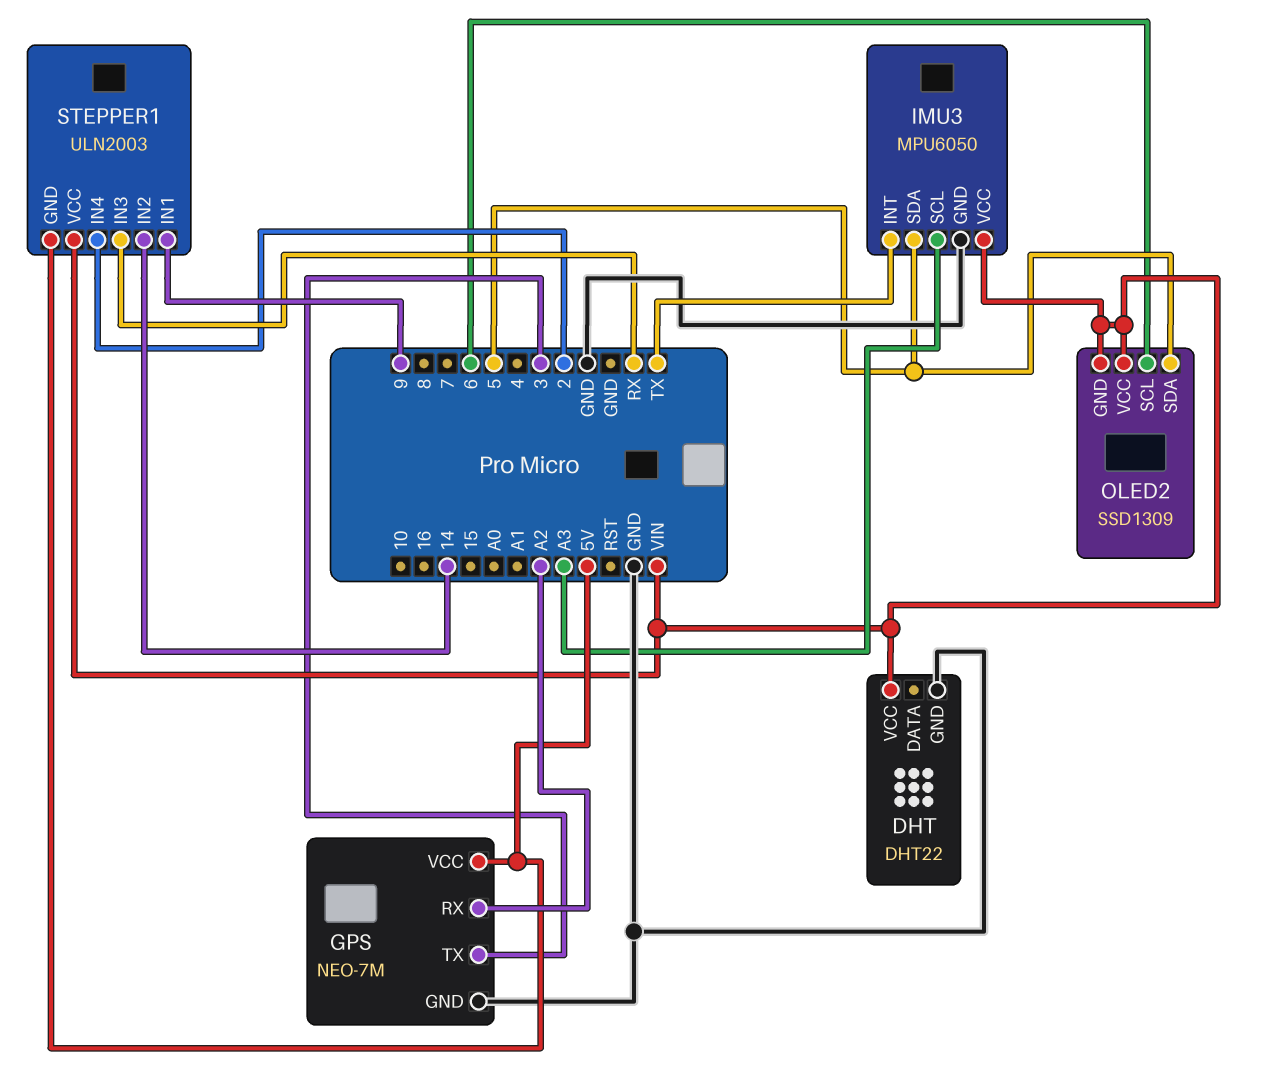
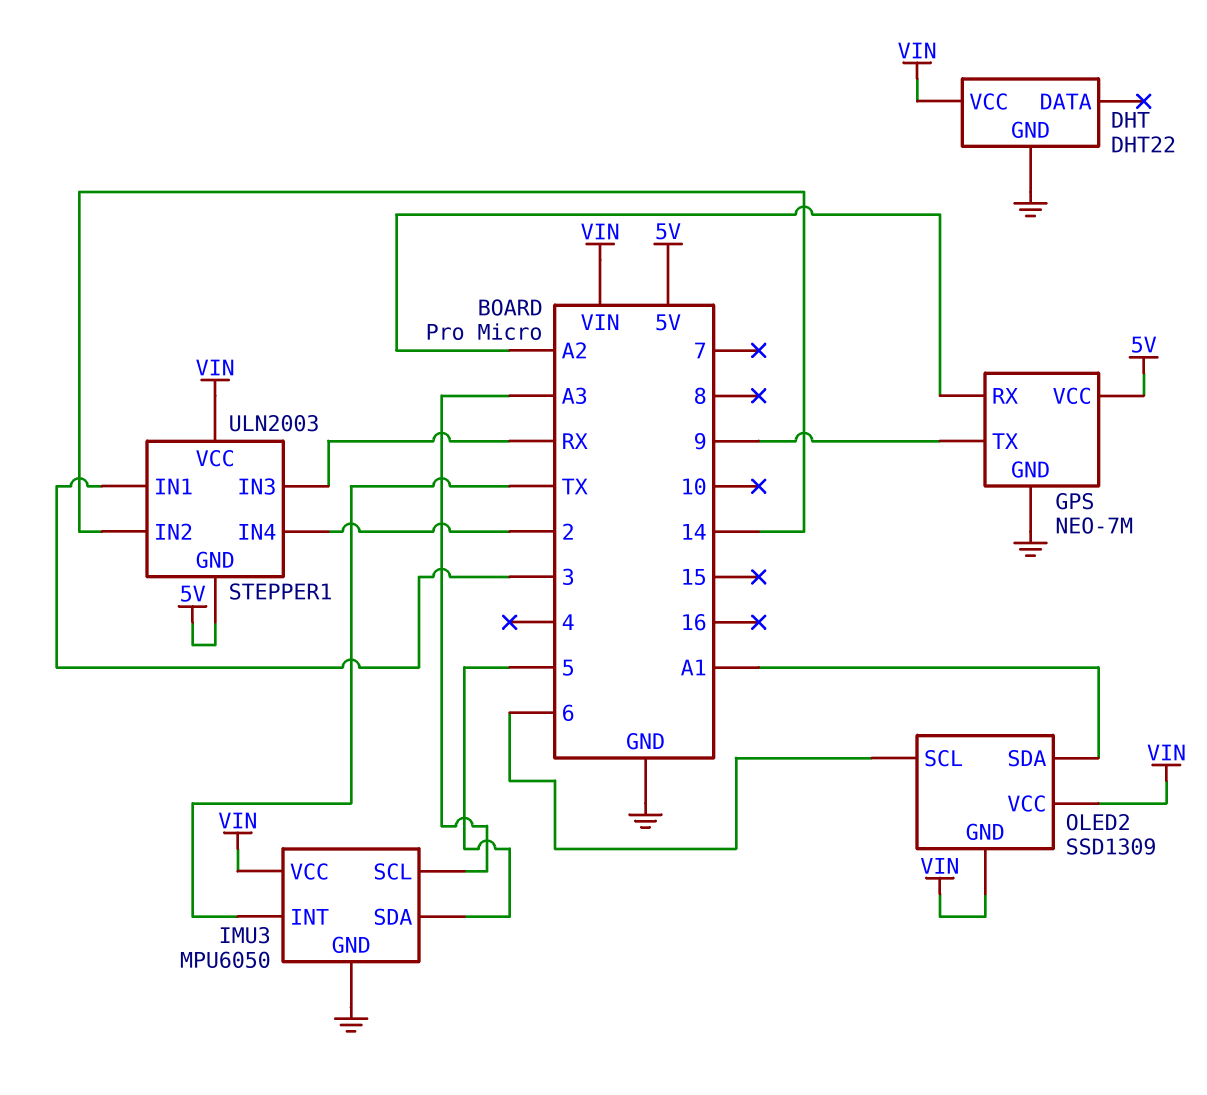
GPS pin TX: 3 -> 9
OLED2 pin SDA: 5 -> A1
STEPPER1 pin IN1: 9 -> 3

